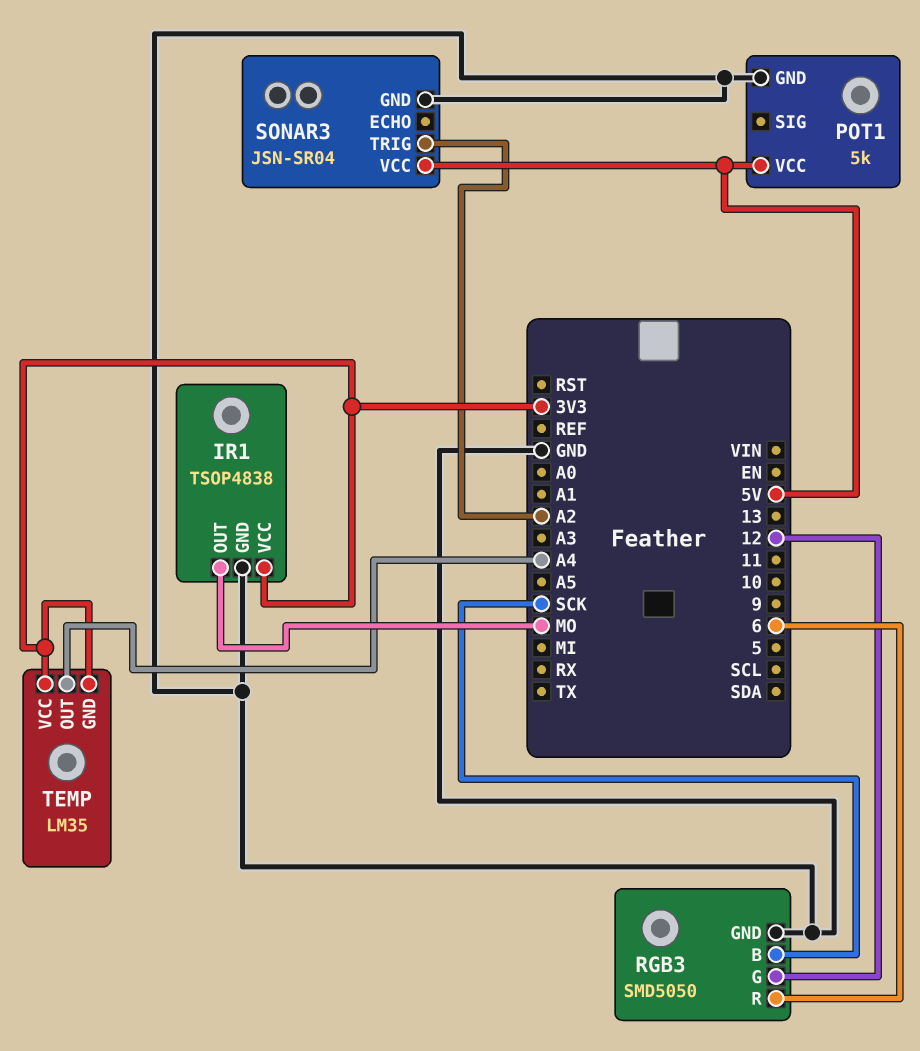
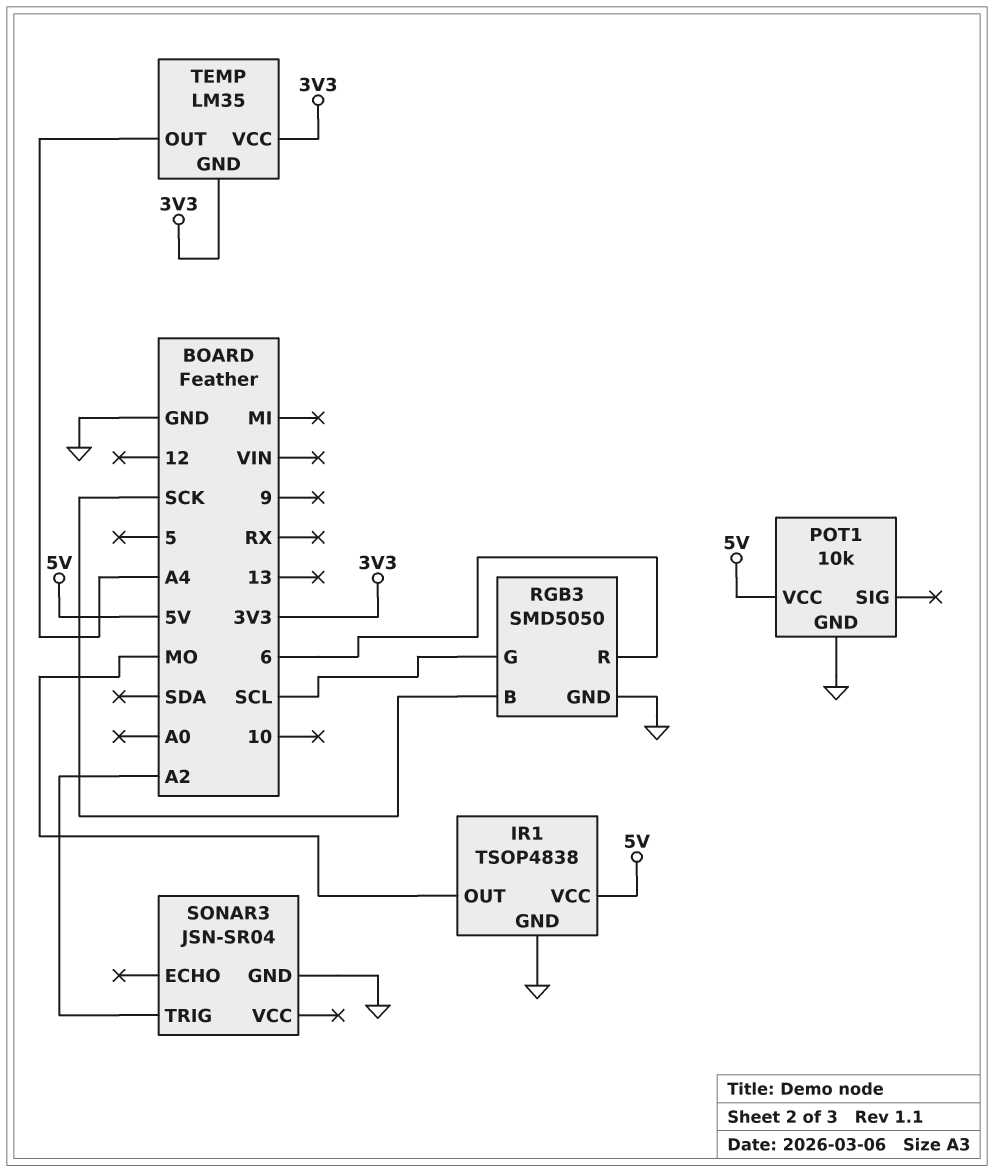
IR1 pin VCC: 3V3 -> 5V
POT1: 5k -> 10k
RGB3 pin G: 12 -> SCL
SONAR3 pin VCC: 5V -> none

